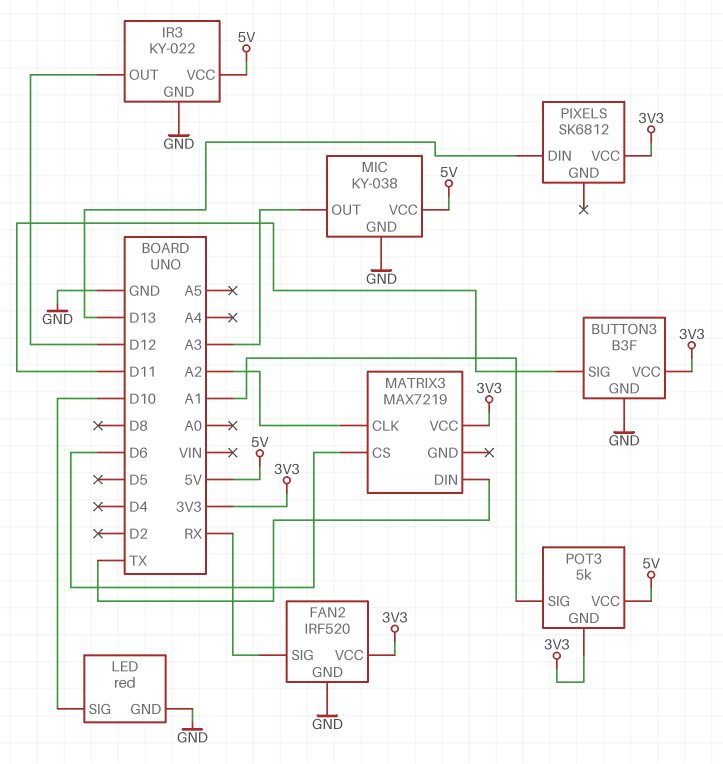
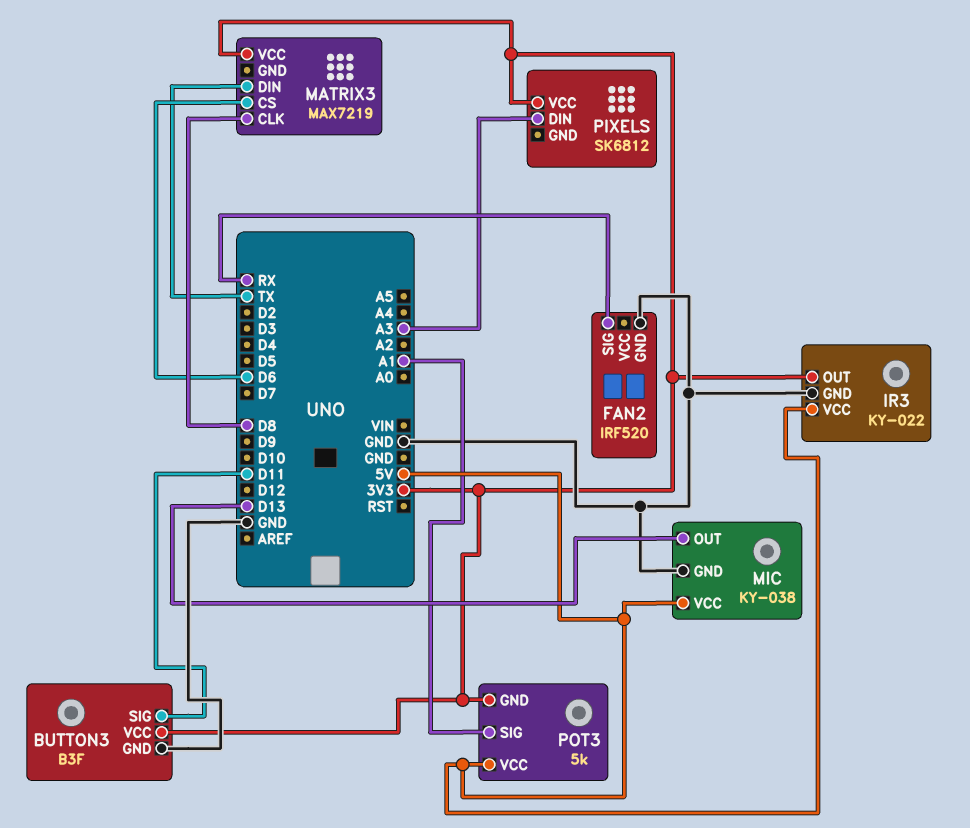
FAN2 pin VCC: 3V3 -> none
IR3 pin OUT: D12 -> 3V3
LED: red -> none
LED pin GND: GND -> none
LED pin SIG: D10 -> none
MATRIX3 pin CLK: A2 -> D8
MIC pin OUT: A3 -> D13
PIXELS pin DIN: D13 -> A3

